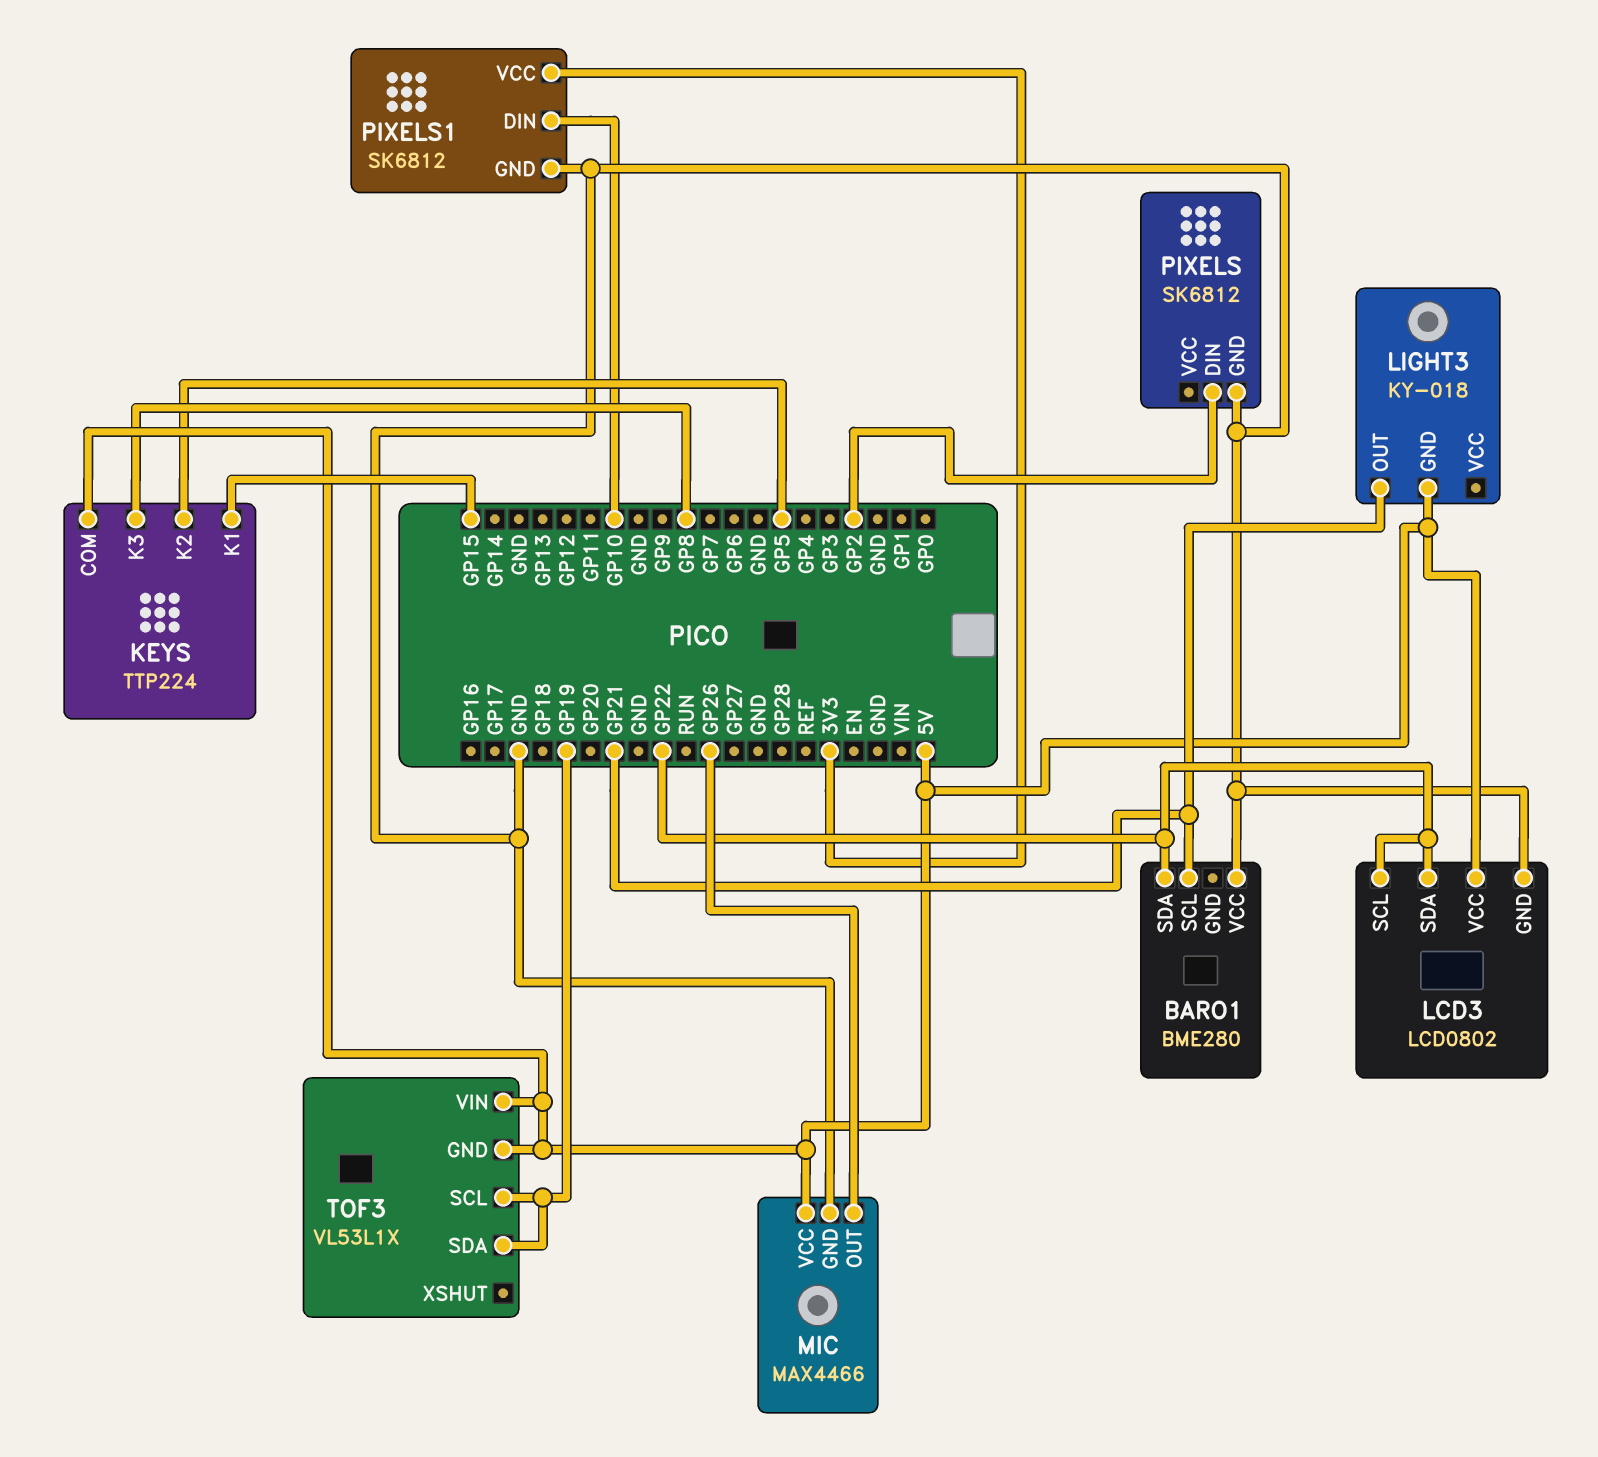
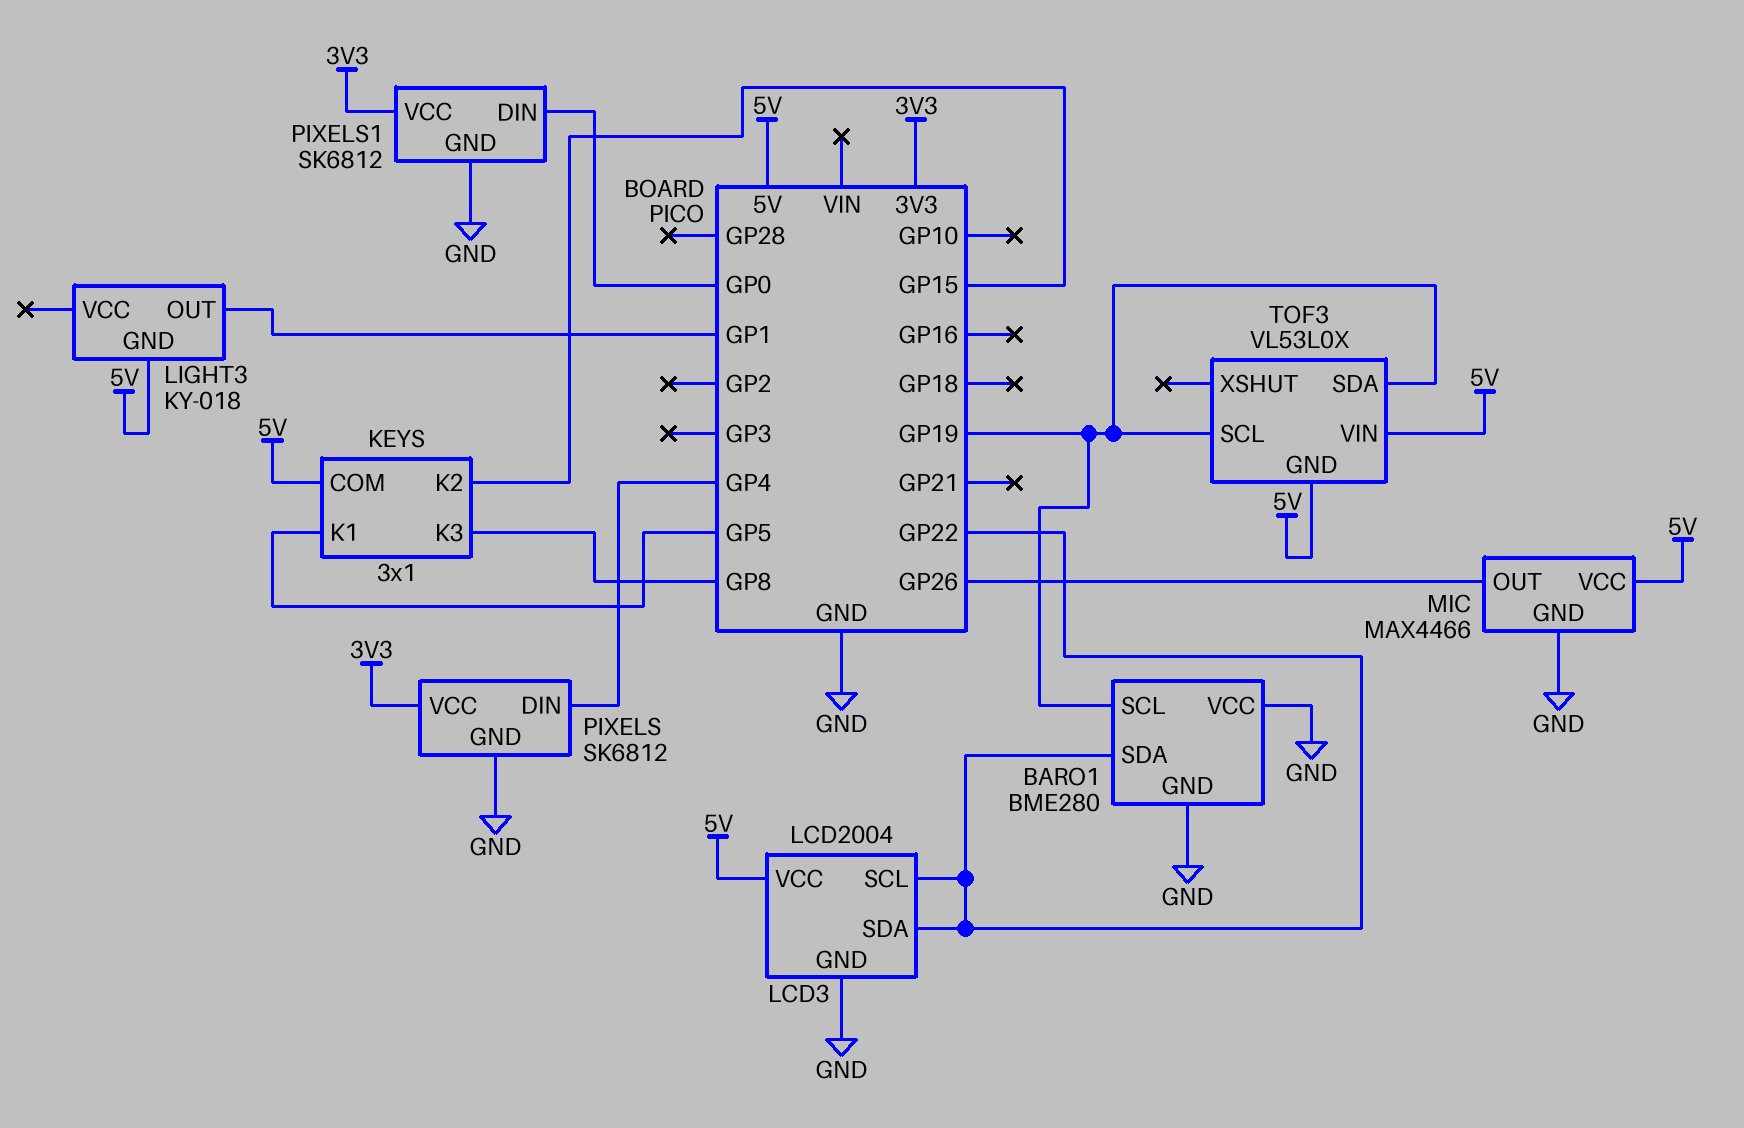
BARO1 pin GND: none -> GND
BARO1 pin SCL: GP21 -> GP19
KEYS: TTP224 -> 3x1
KEYS pin K1: GP15 -> GP5
KEYS pin K2: GP5 -> GP15
LCD3: LCD0802 -> LCD2004
LIGHT3 pin OUT: GP21 -> GP1
PIXELS pin DIN: GP2 -> GP4
PIXELS pin VCC: none -> 3V3
PIXELS1 pin DIN: GP10 -> GP0
TOF3: VL53L1X -> VL53L0X

